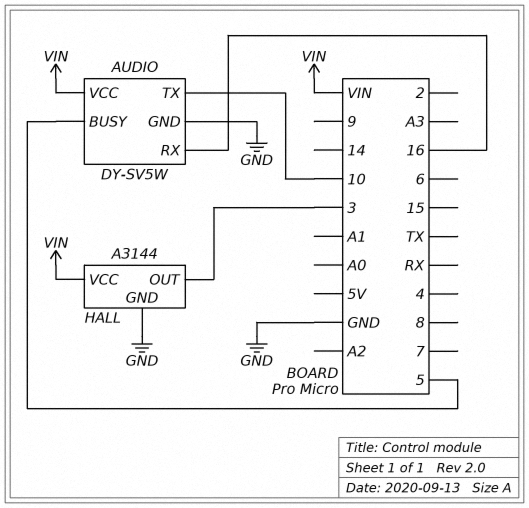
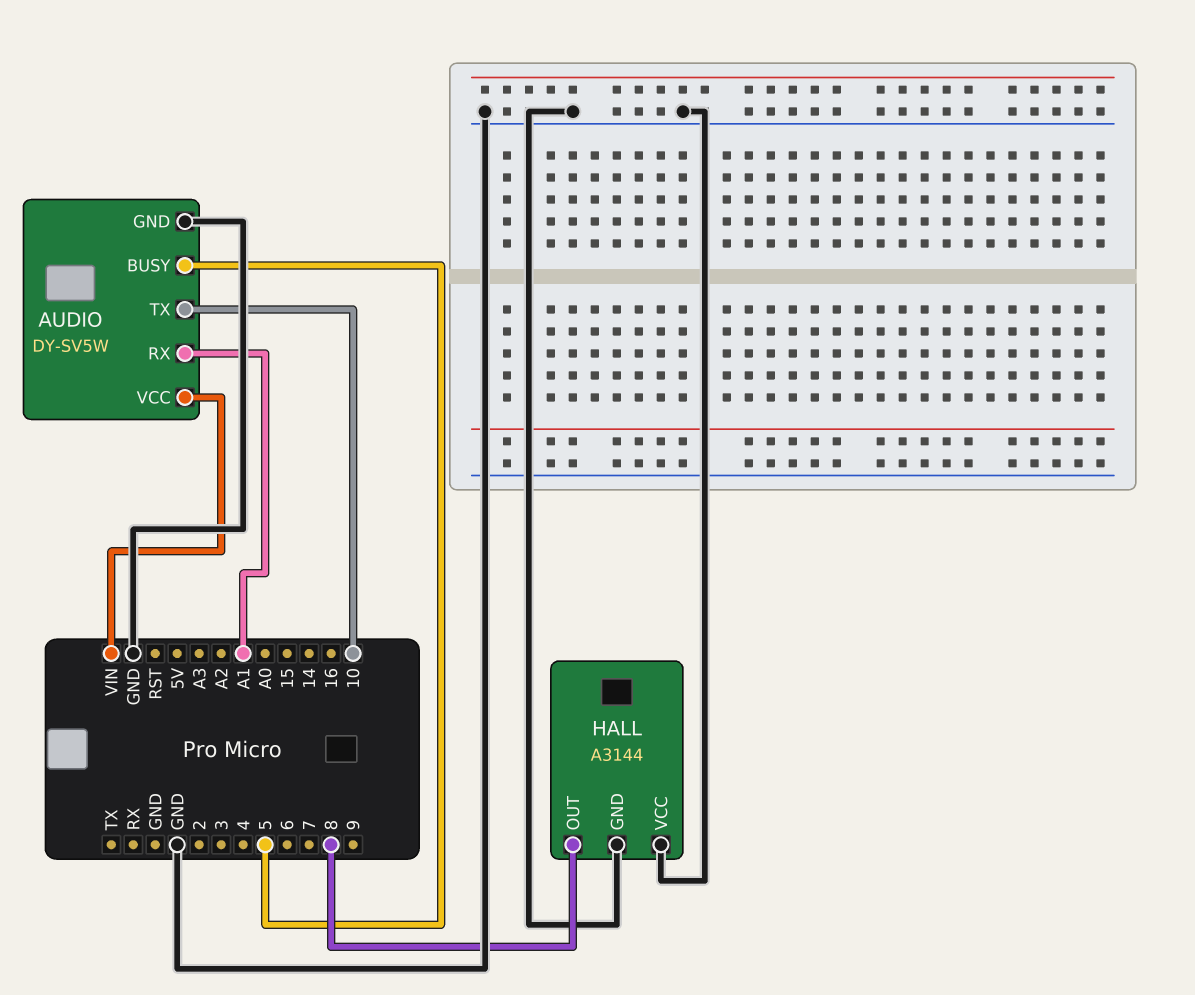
AUDIO pin RX: 16 -> A1
HALL pin OUT: 3 -> 8
HALL pin VCC: VIN -> GND

